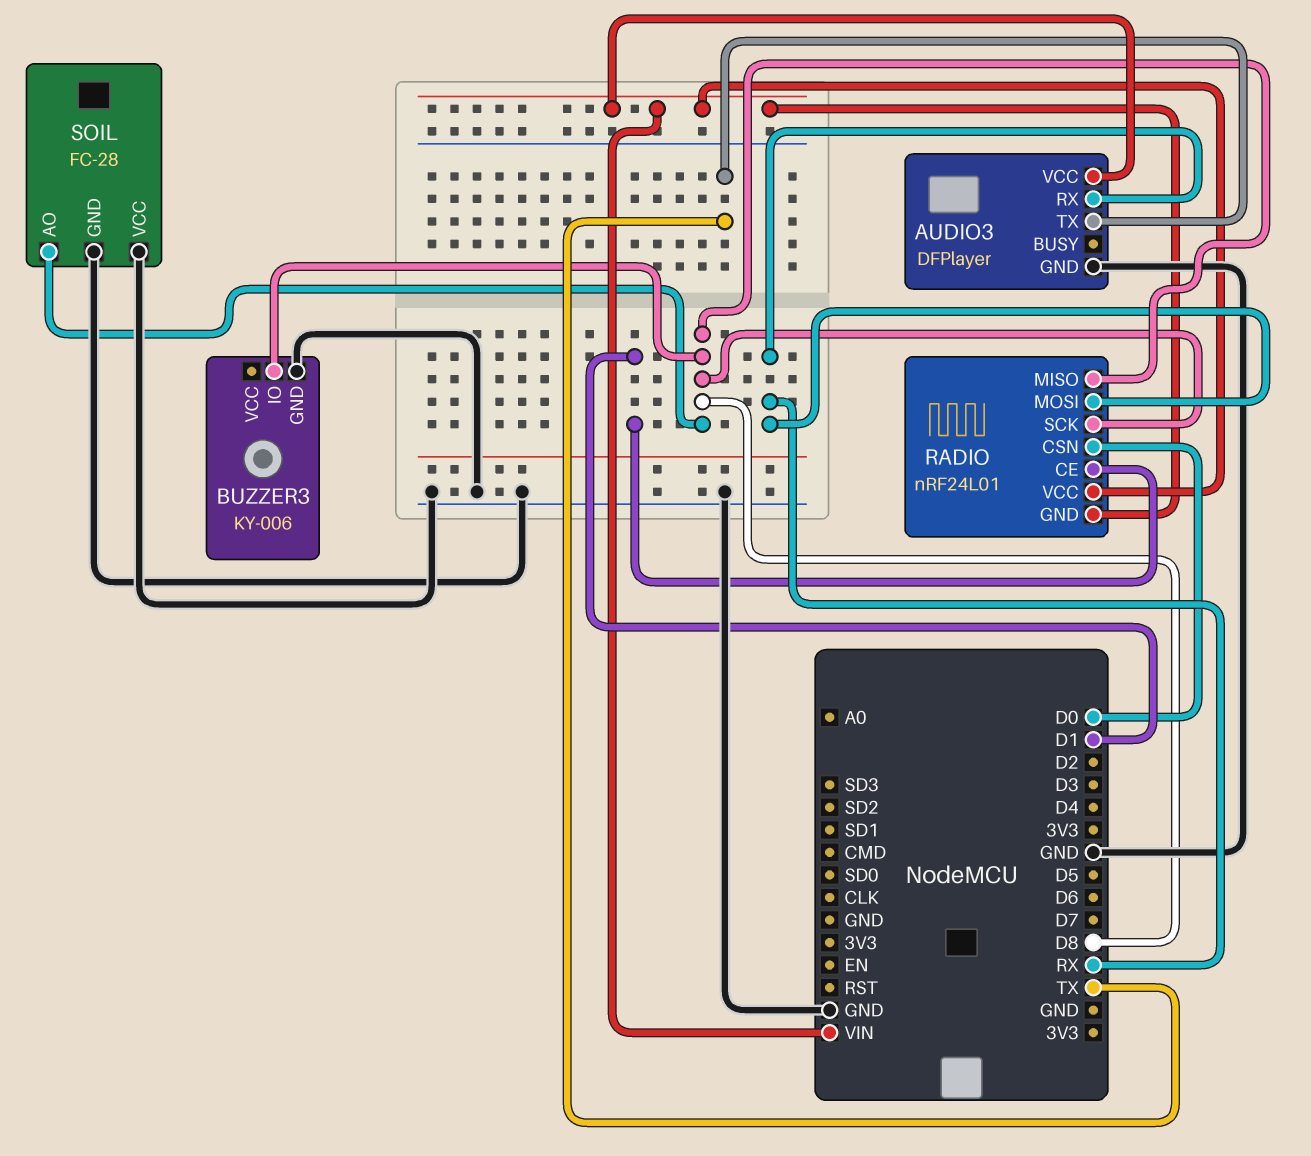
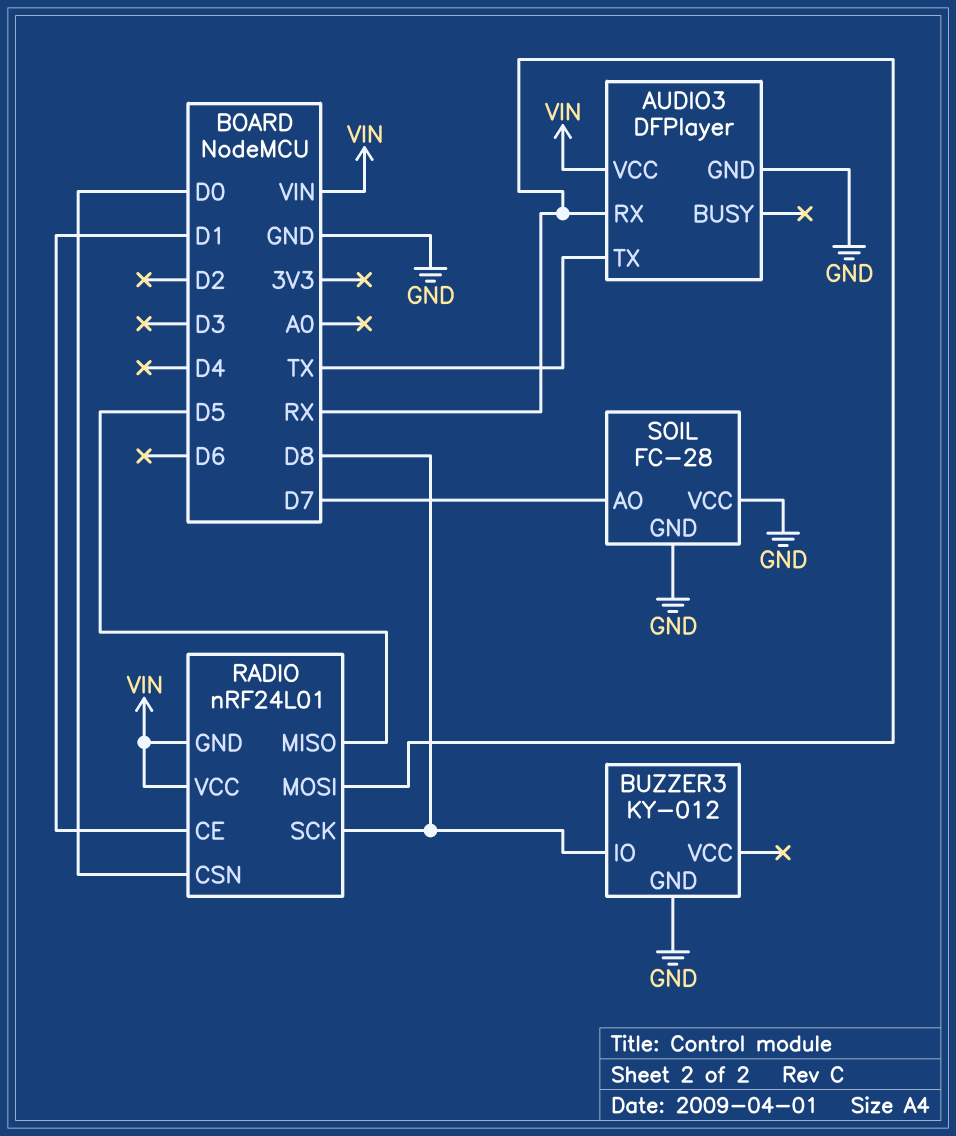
BUZZER3: KY-006 -> KY-012
RADIO pin MISO: D8 -> D5
SOIL pin AO: D8 -> D7

